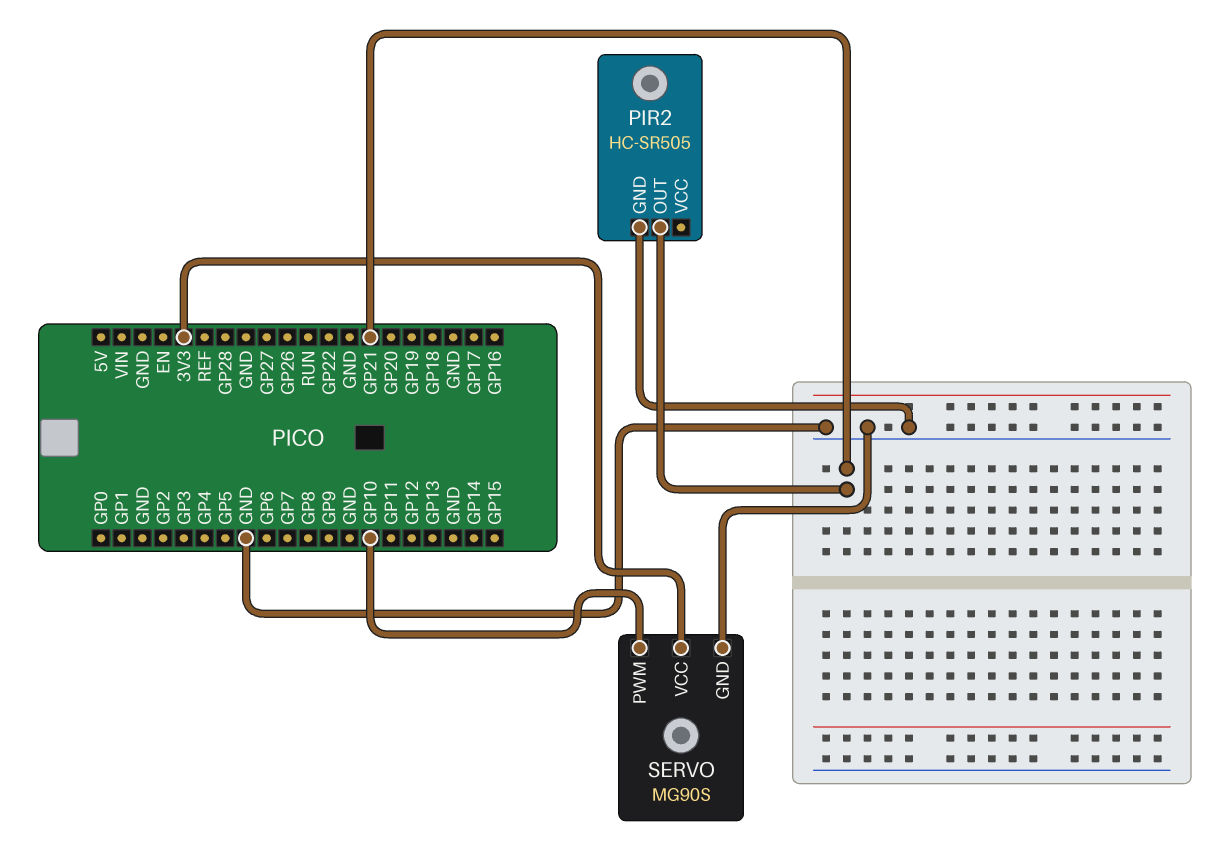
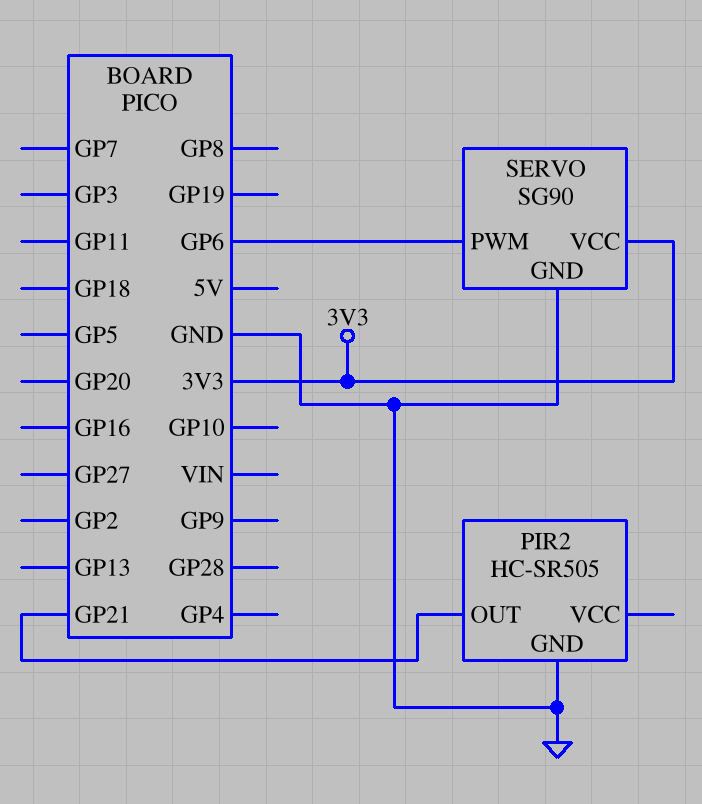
SERVO: MG90S -> SG90
SERVO pin PWM: GP10 -> GP6

